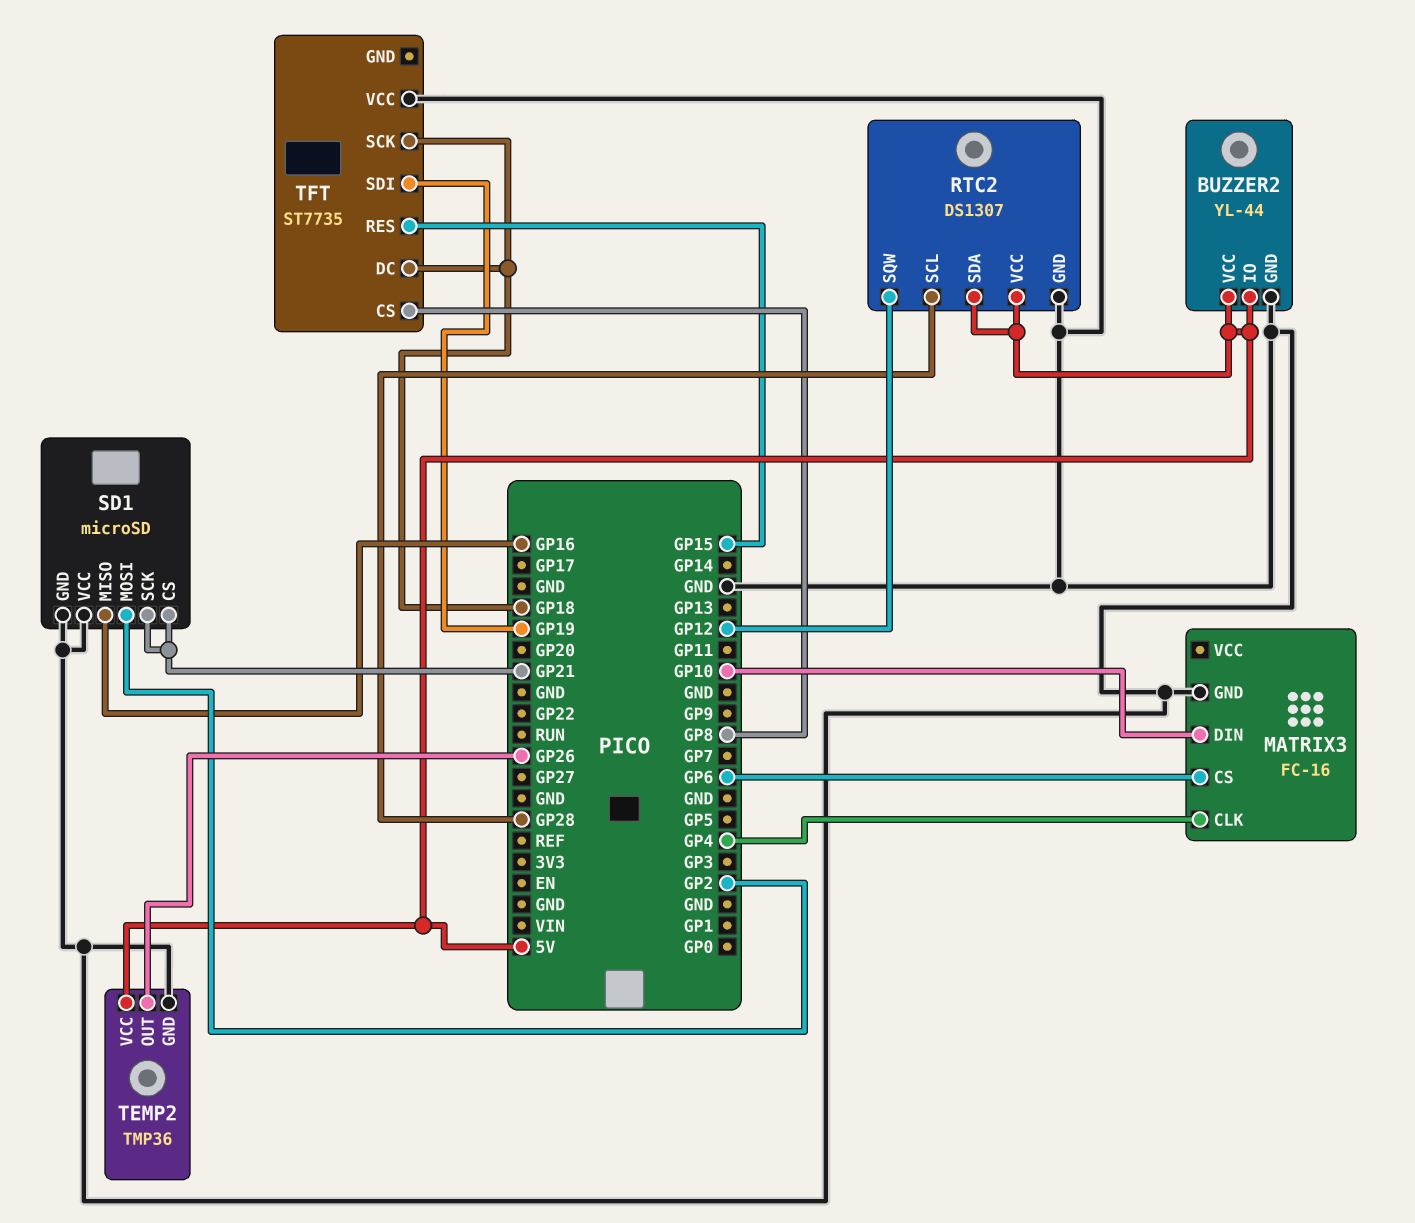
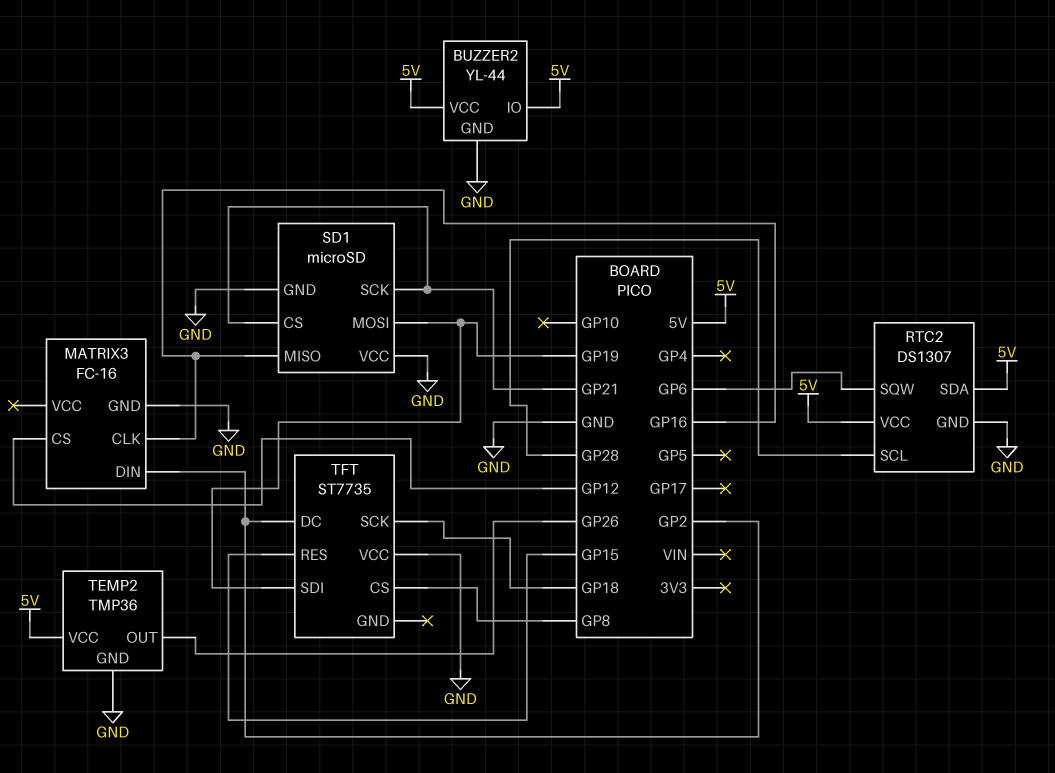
MATRIX3 pin CLK: GP4 -> GP16
MATRIX3 pin CS: GP6 -> GP12
MATRIX3 pin DIN: GP10 -> GP2
RTC2 pin SQW: GP12 -> GP6
SD1 pin MOSI: GP2 -> GP19
TFT pin DC: GP18 -> GP2

